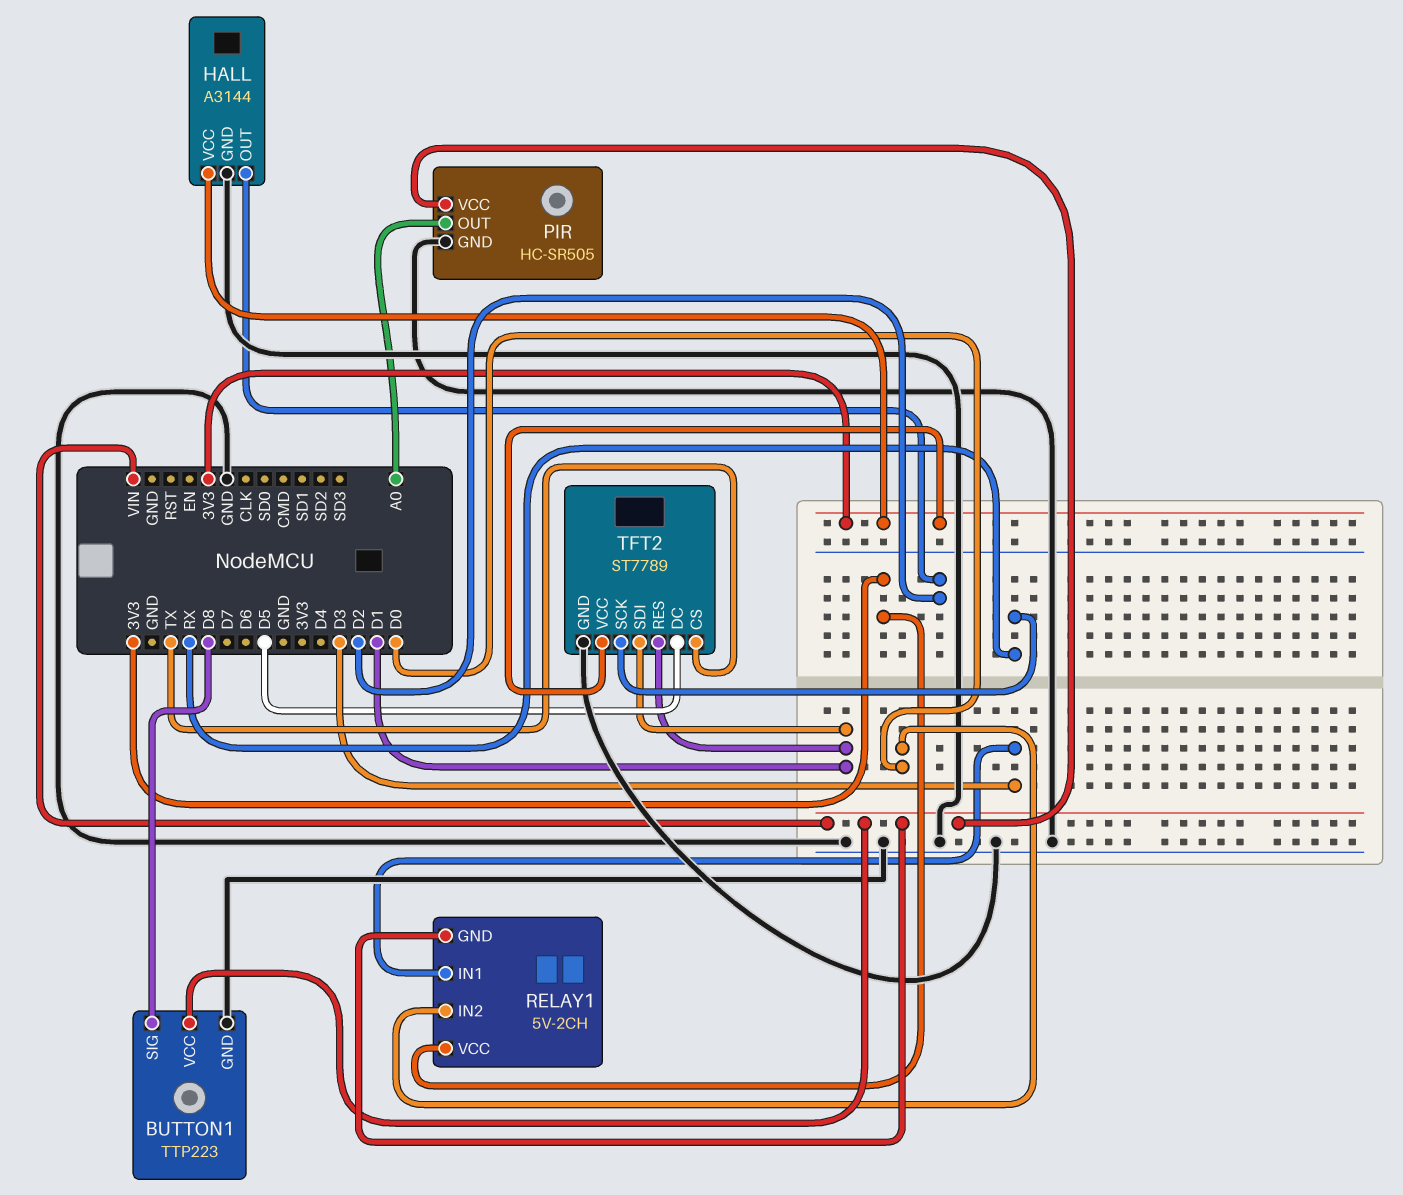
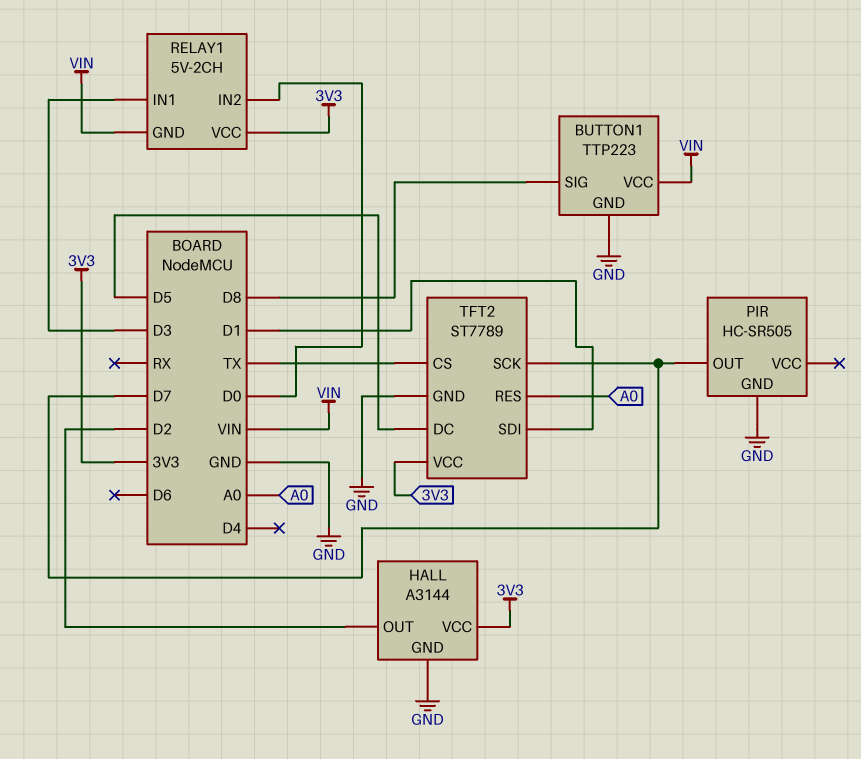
PIR pin OUT: A0 -> D7
PIR pin VCC: VIN -> none
TFT2 pin RES: D1 -> A0
TFT2 pin SCK: RX -> D7

